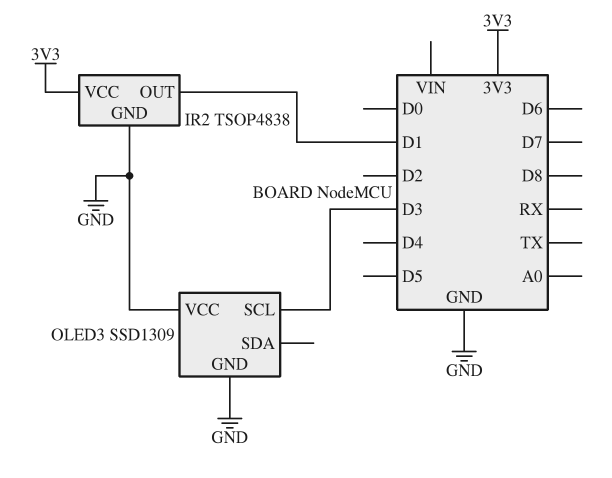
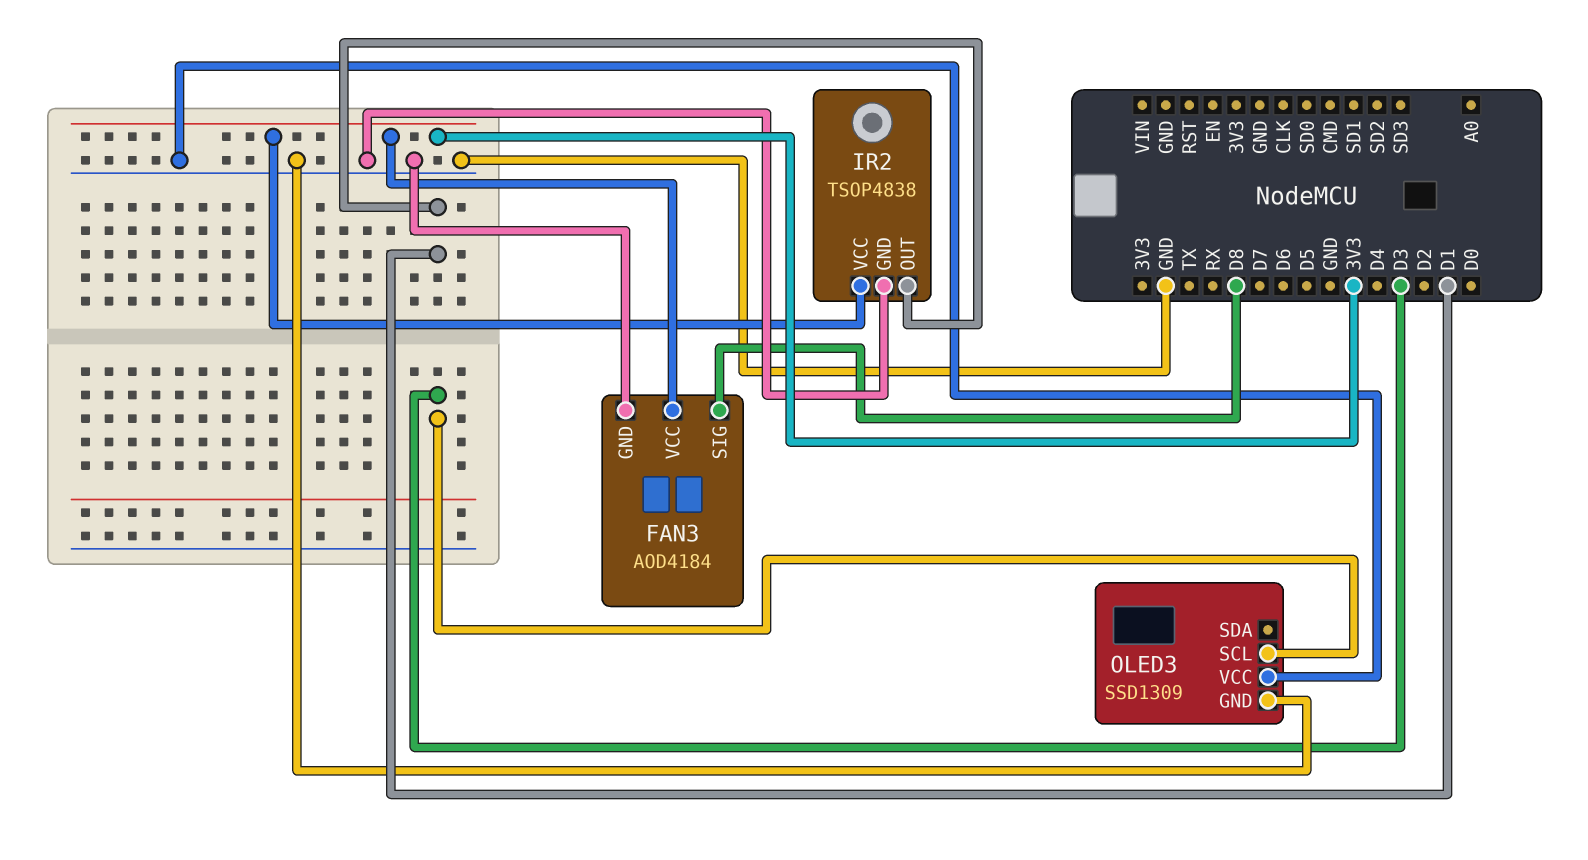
FAN3: none -> AOD4184
FAN3 pin GND: none -> GND
FAN3 pin SIG: none -> D8
FAN3 pin VCC: none -> 3V3

